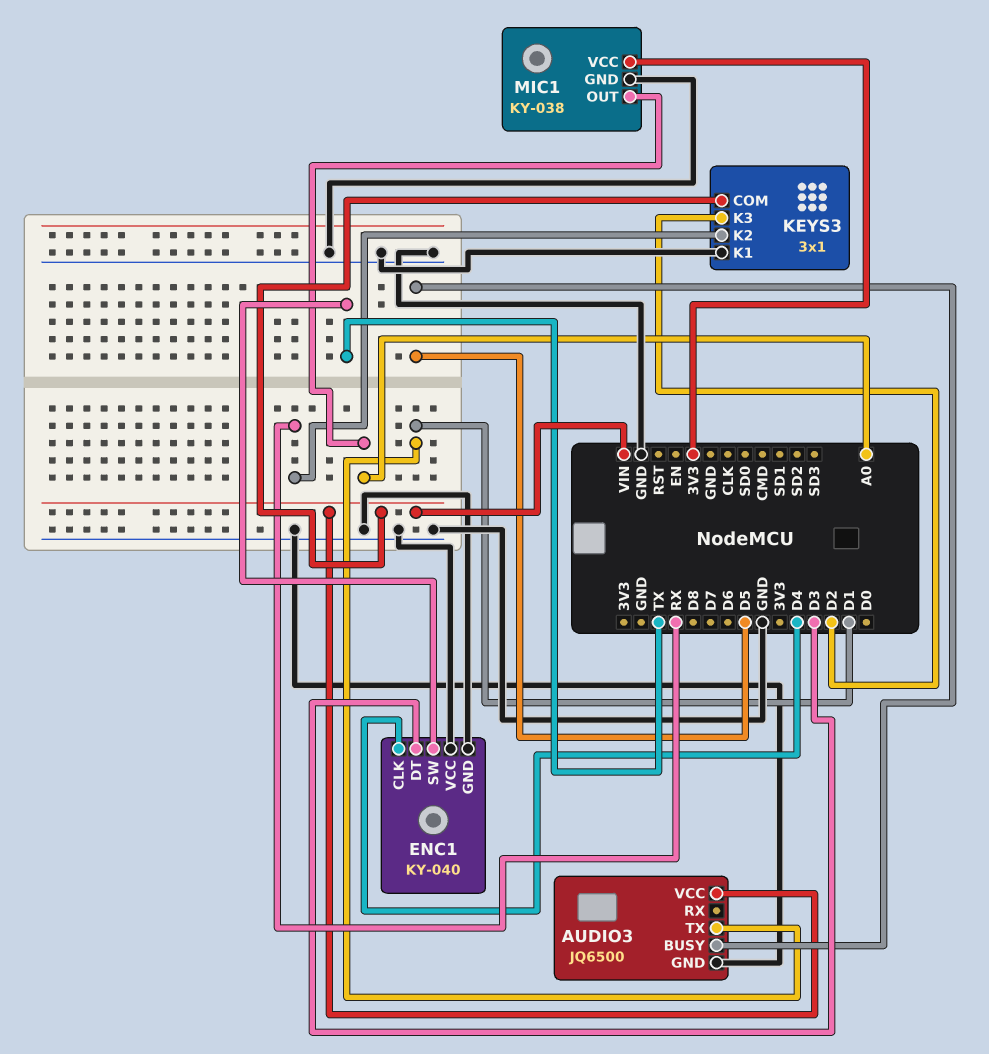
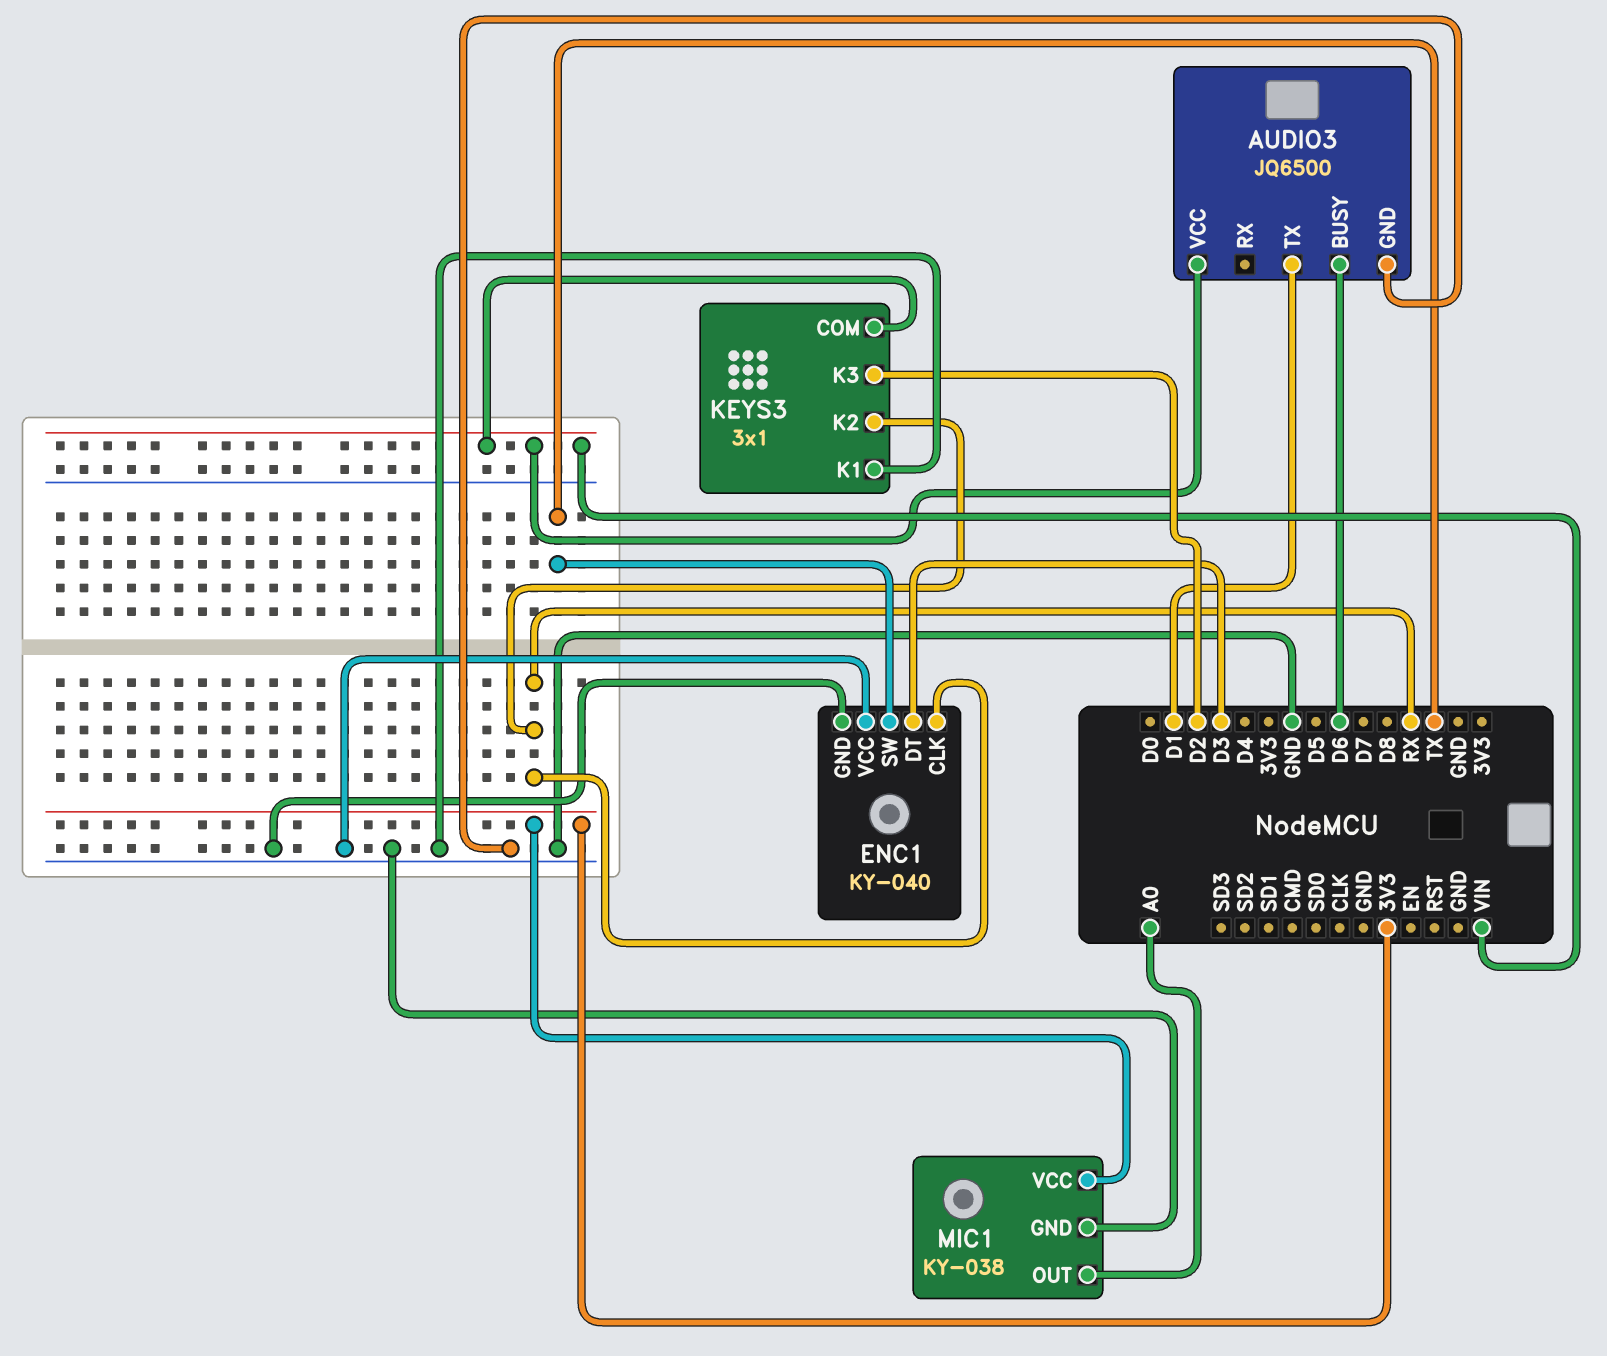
AUDIO3 pin BUSY: D5 -> D6
ENC1 pin CLK: D4 -> RX

